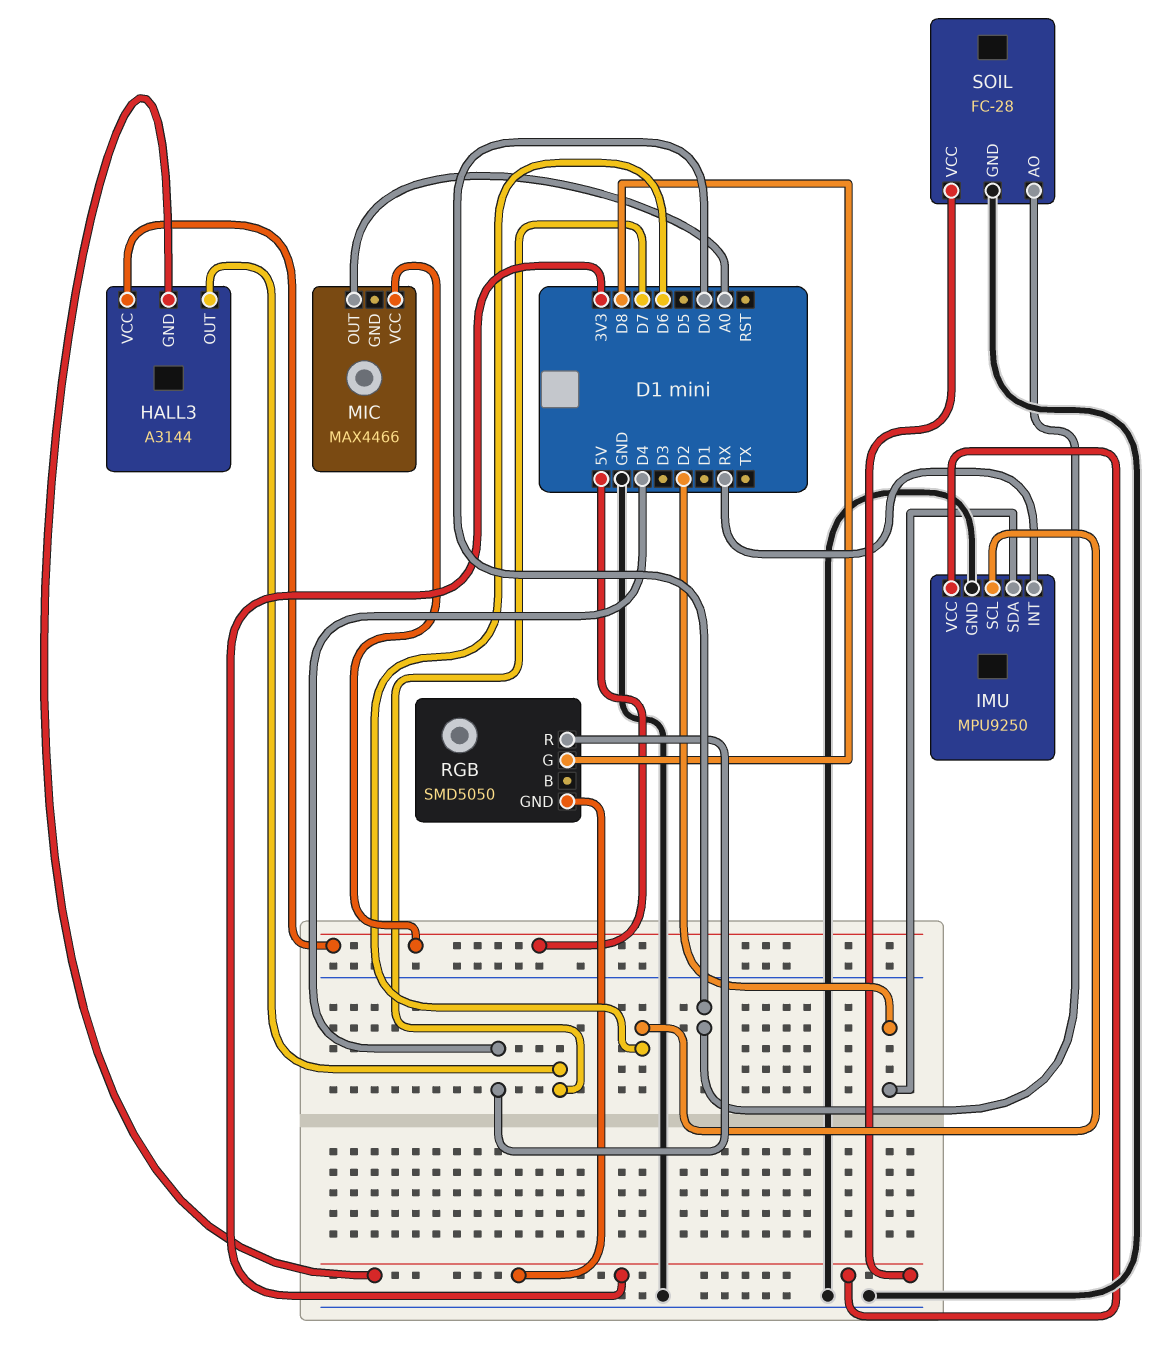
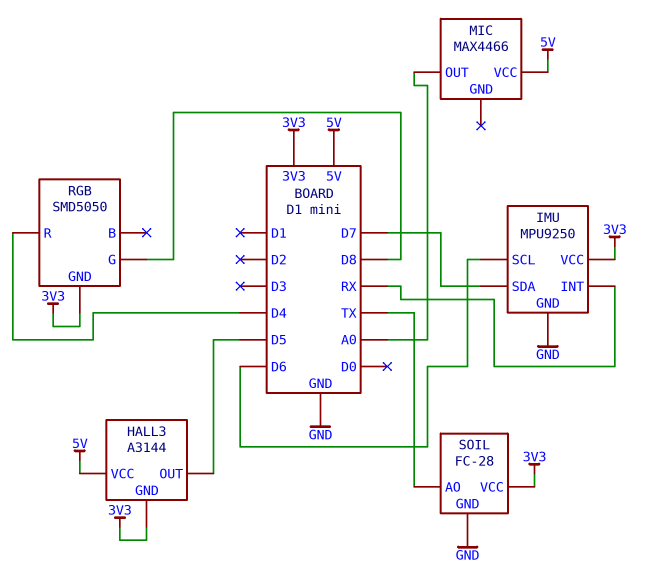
HALL3 pin OUT: D7 -> D5
IMU pin SDA: D2 -> D7
SOIL pin AO: D0 -> TX

